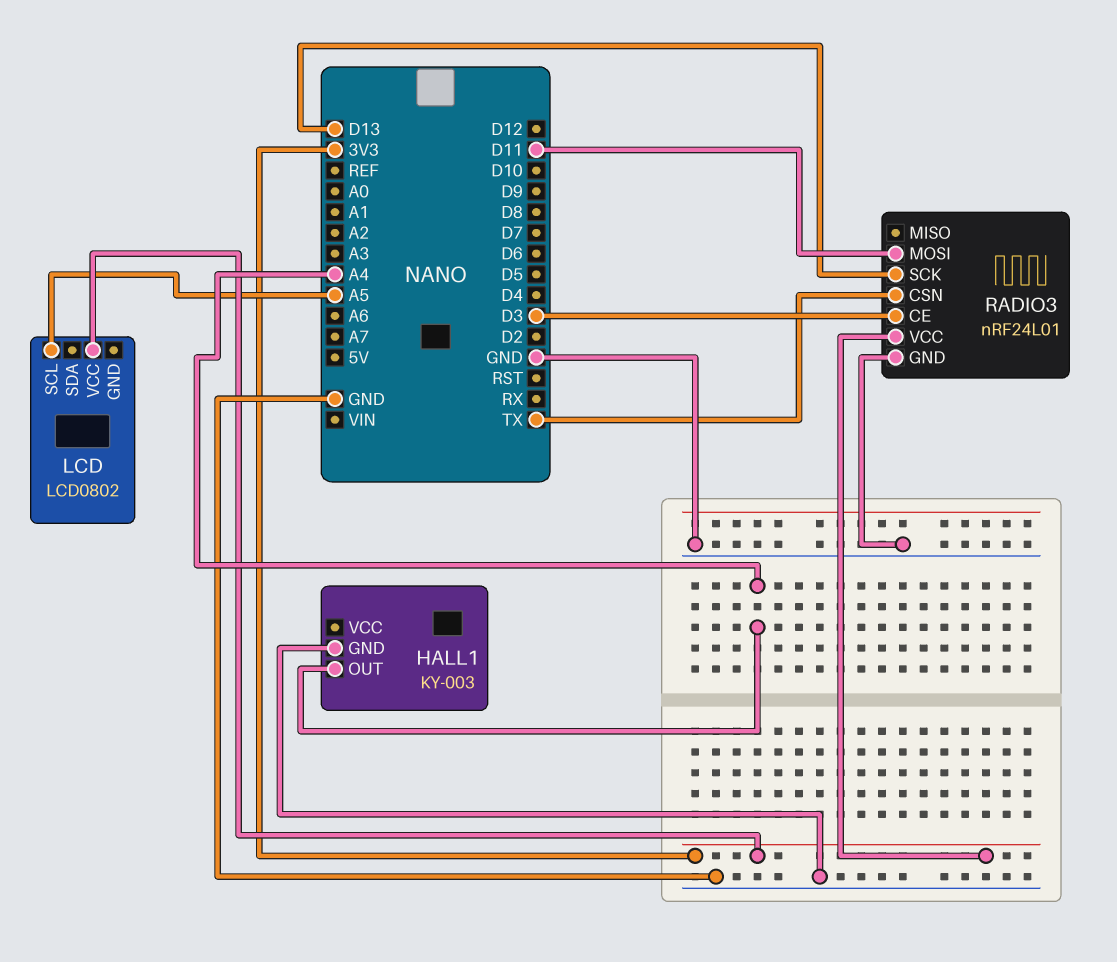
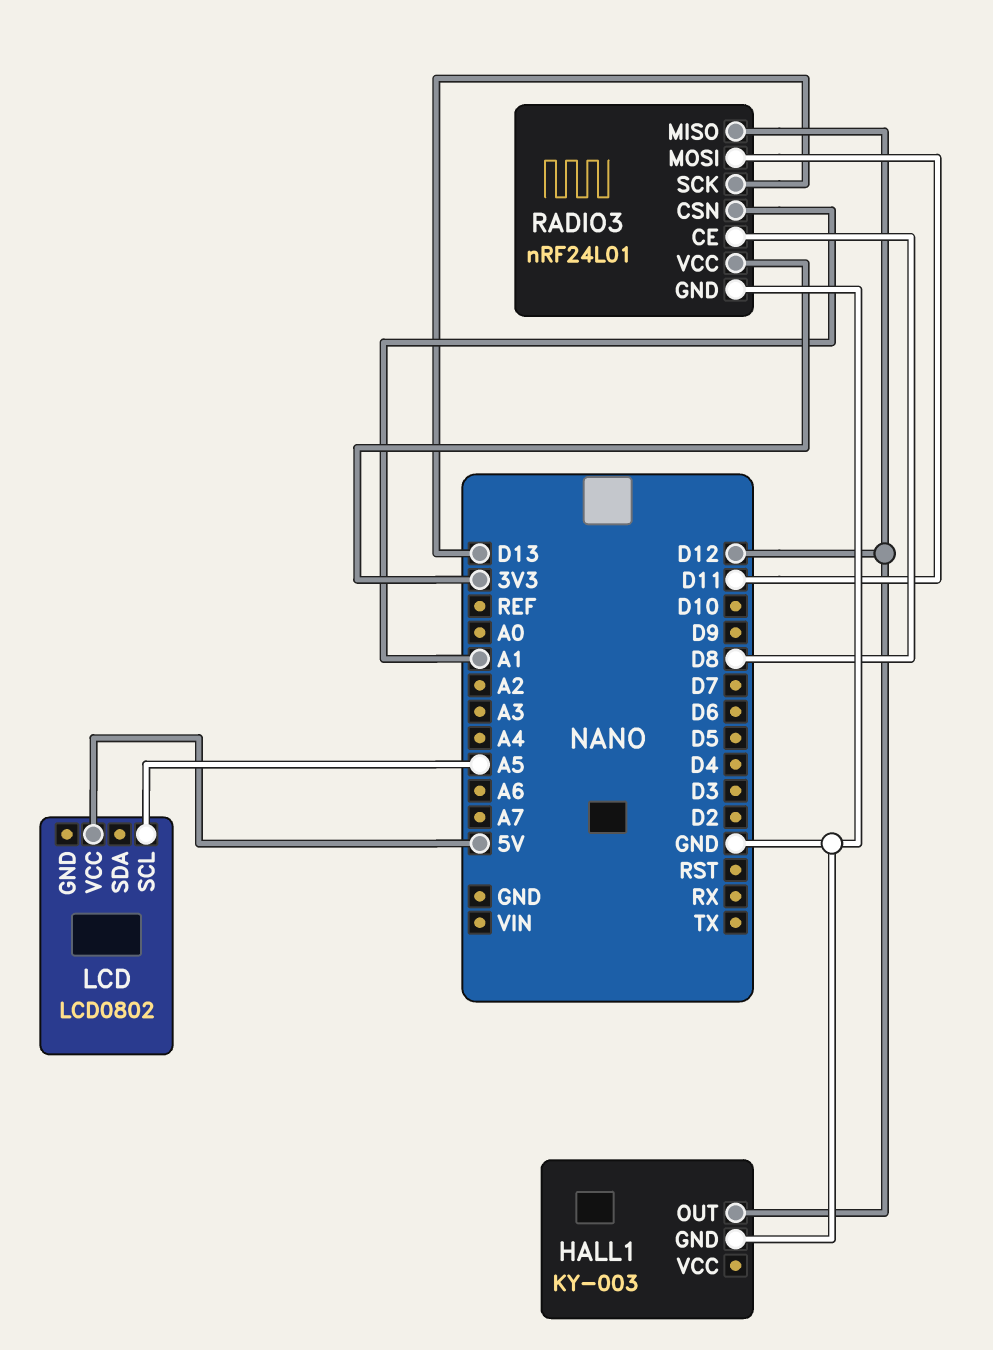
HALL1 pin OUT: A4 -> D12
LCD pin VCC: 3V3 -> 5V
RADIO3 pin CE: D3 -> D8
RADIO3 pin CSN: TX -> A1
RADIO3 pin MISO: none -> D12

